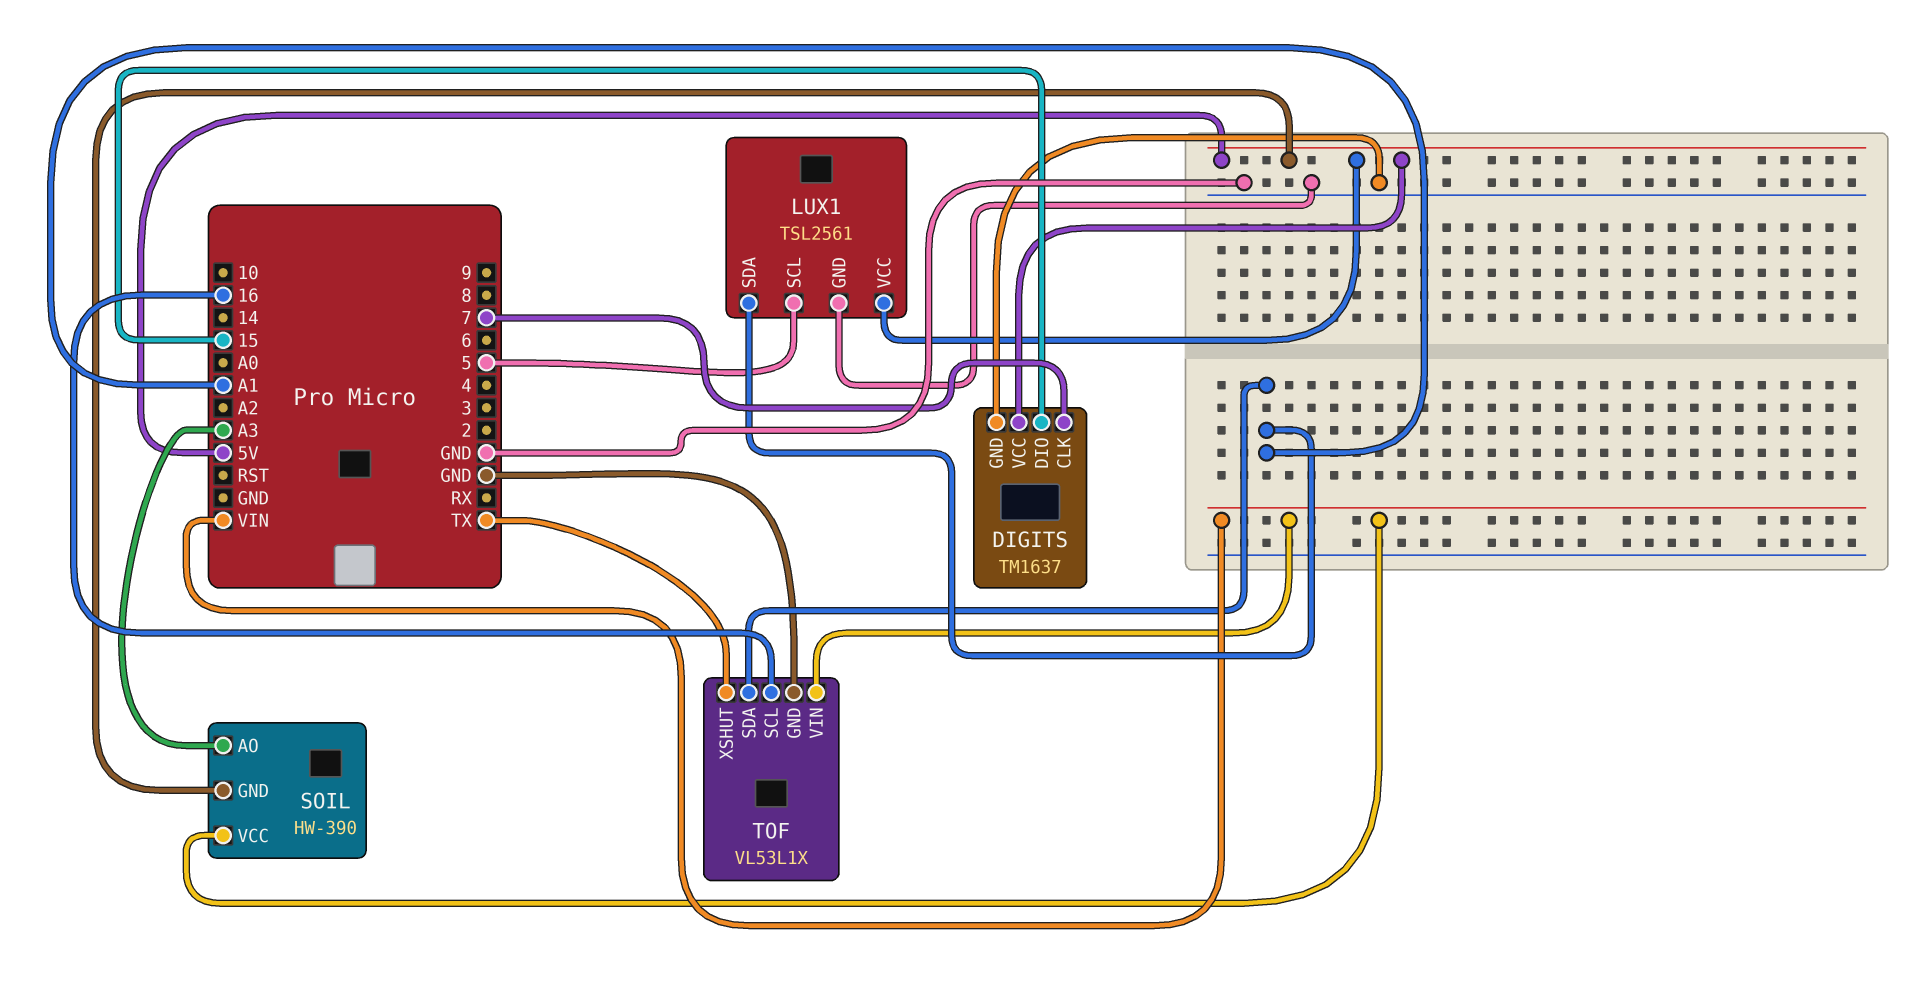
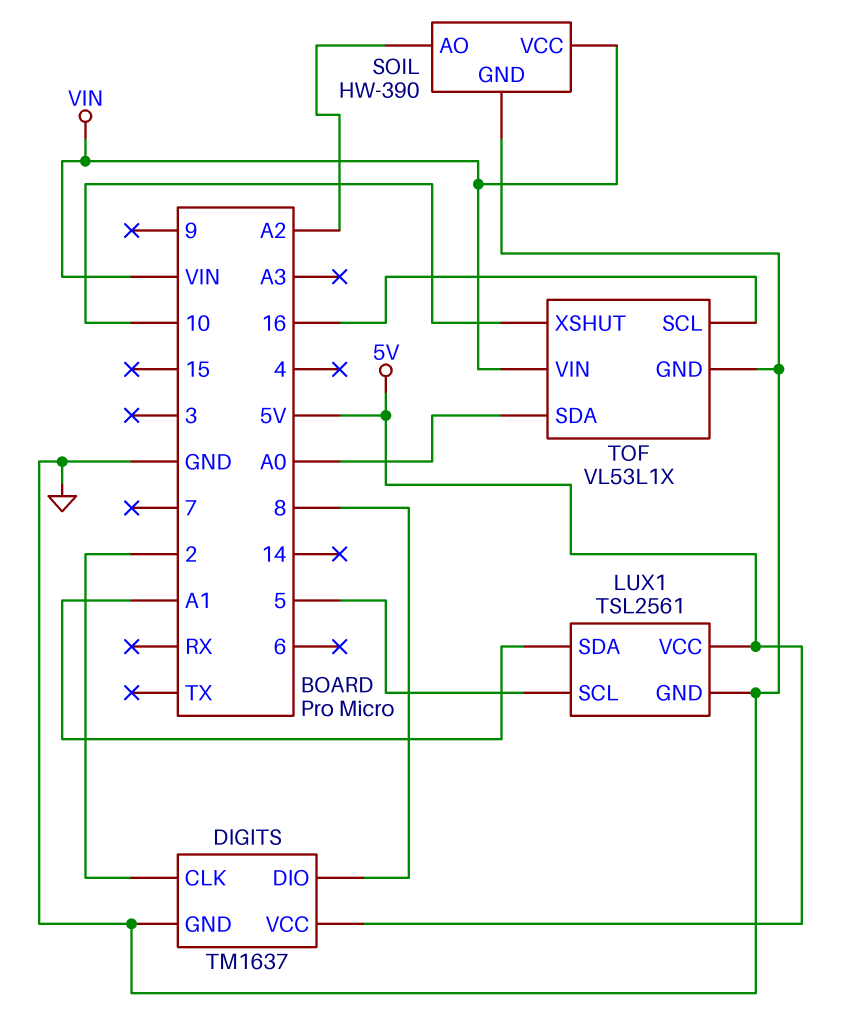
DIGITS pin CLK: 7 -> 2
DIGITS pin DIO: 15 -> 8
SOIL pin AO: A3 -> A2
SOIL pin GND: 5V -> GND
TOF pin SDA: A1 -> A0
TOF pin XSHUT: TX -> 10

